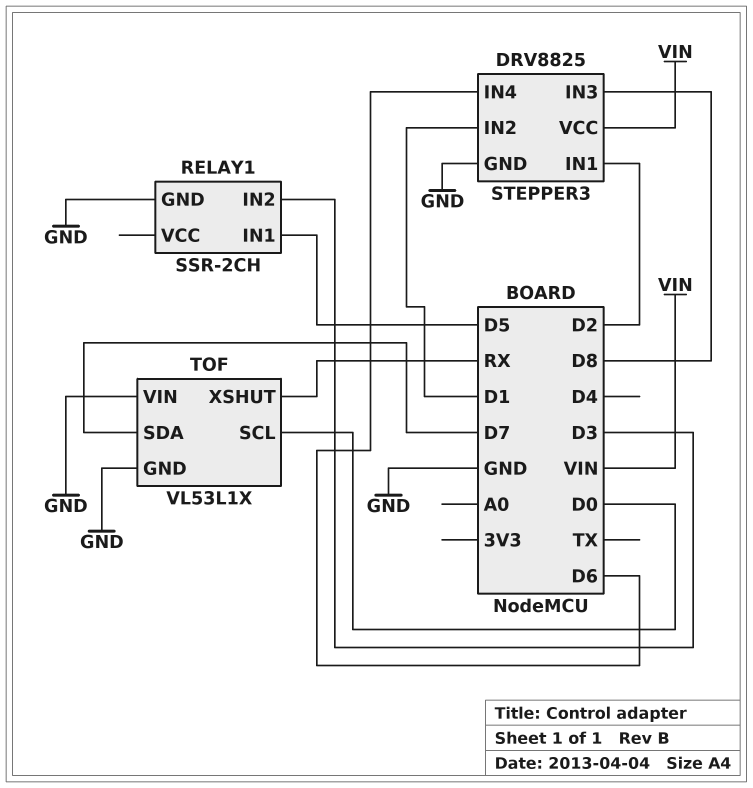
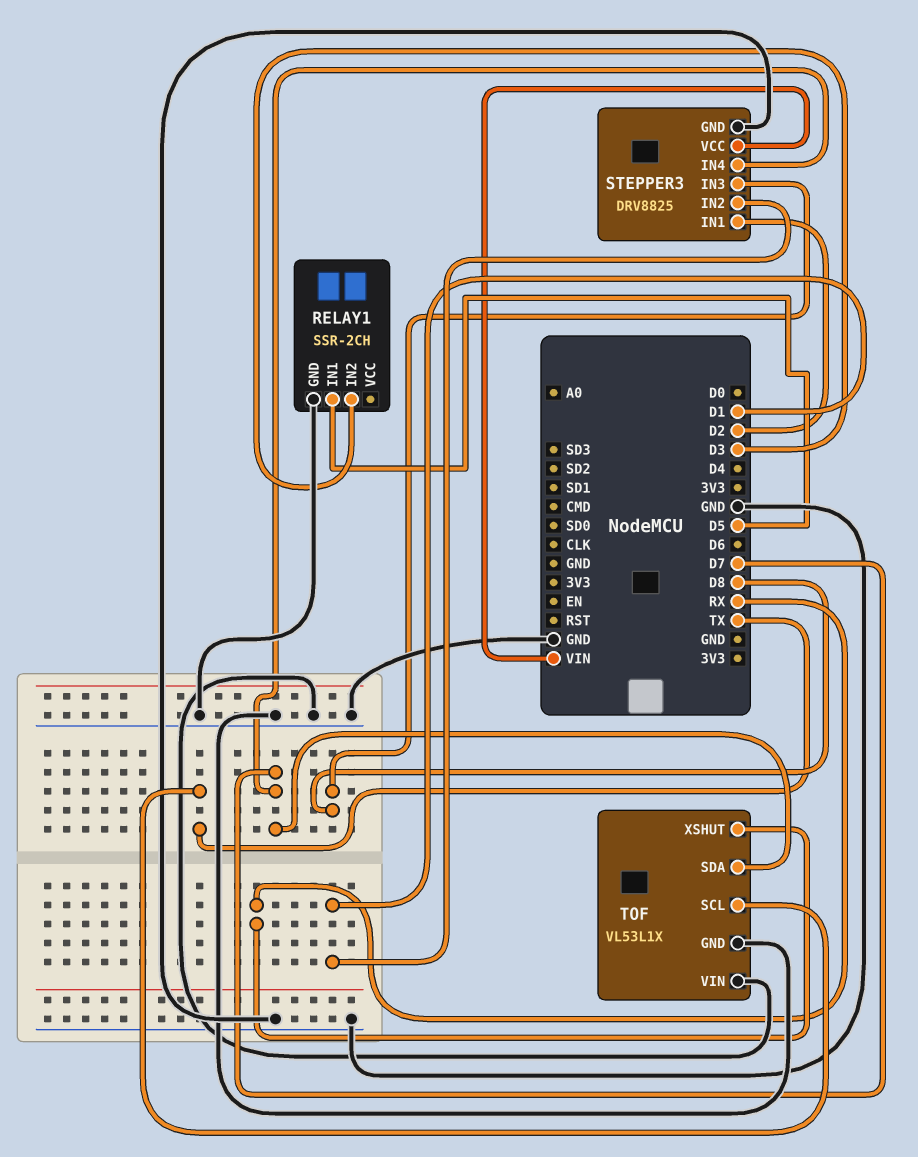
STEPPER3 pin IN4: D6 -> D7
TOF pin SCL: D0 -> TX

